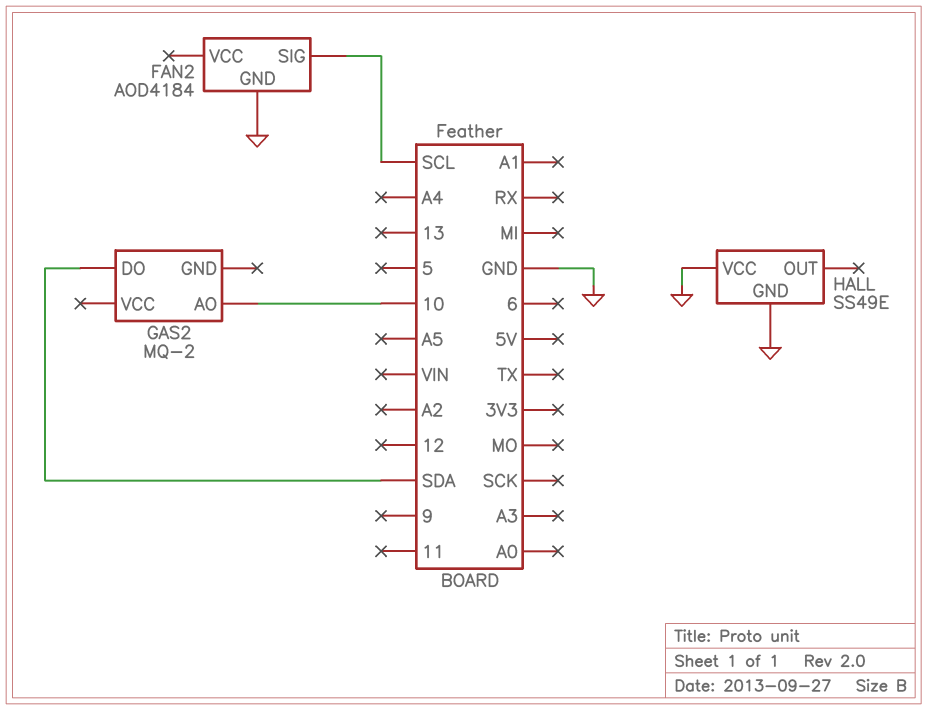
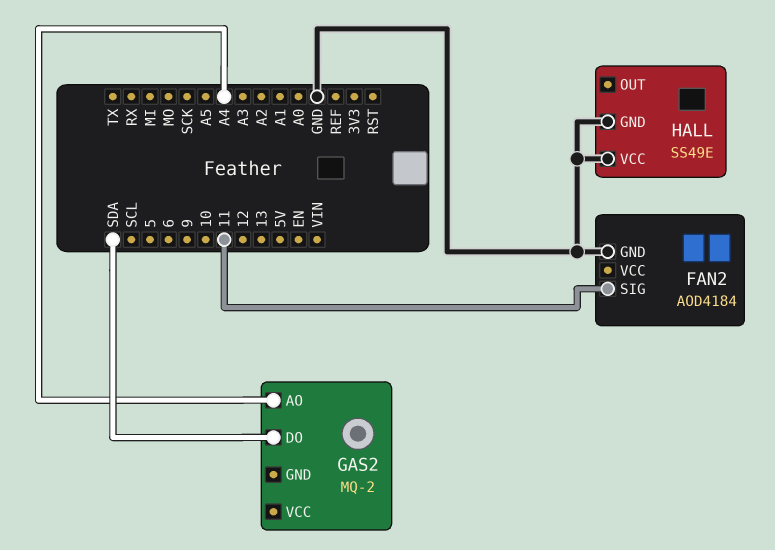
FAN2 pin SIG: SCL -> 11
GAS2 pin AO: 10 -> A4

